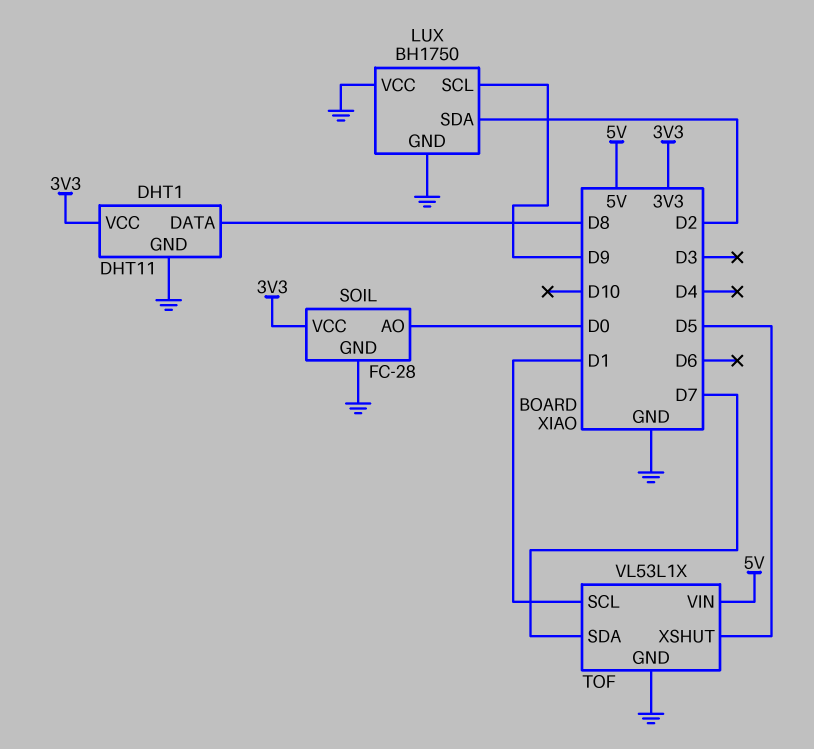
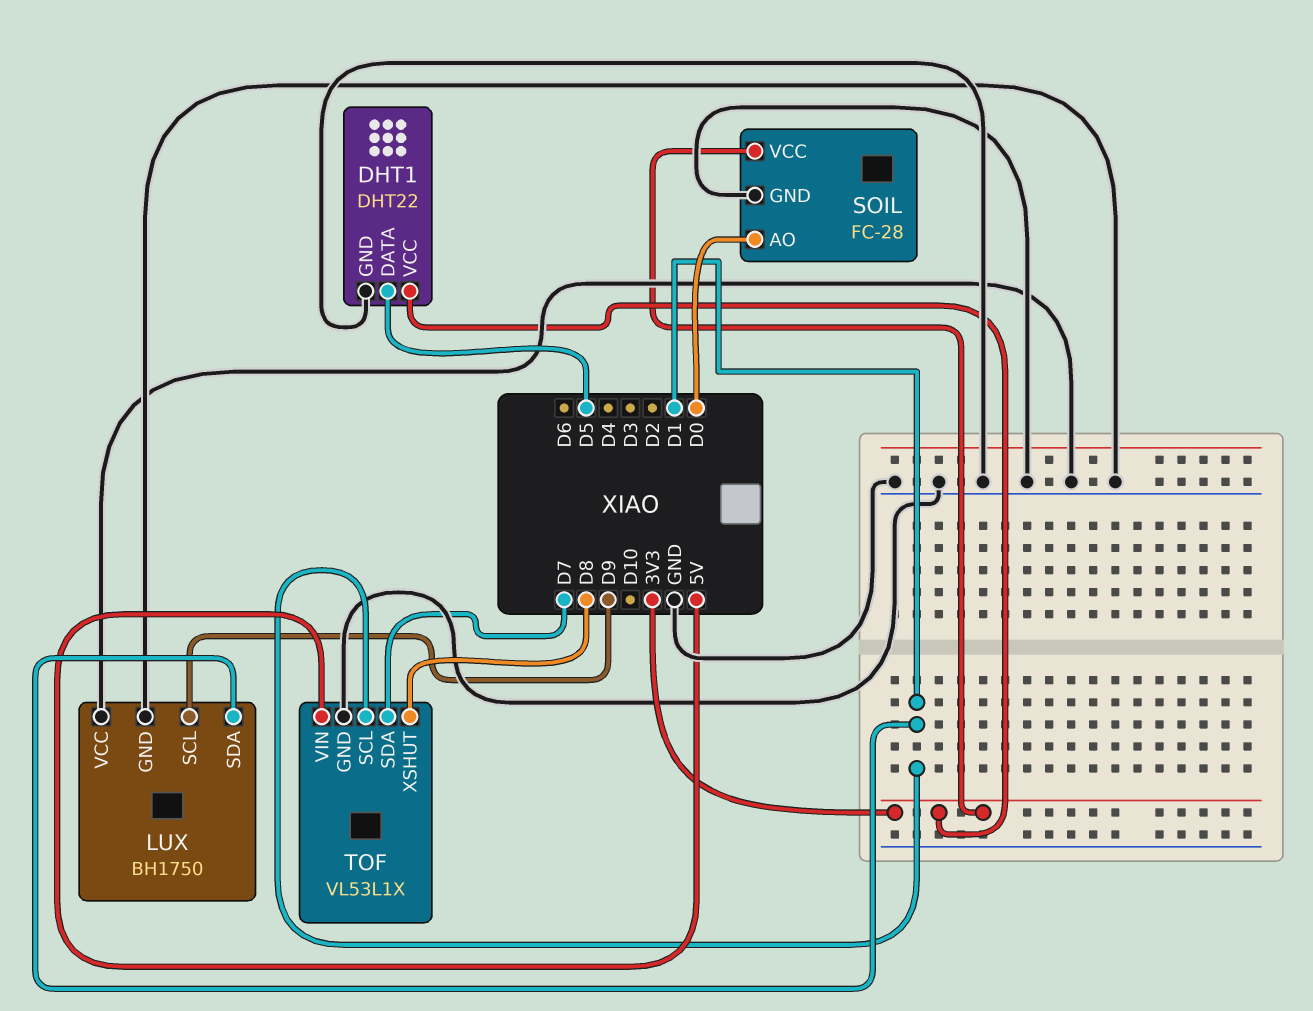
DHT1: DHT11 -> DHT22
DHT1 pin DATA: D8 -> D5
LUX pin SDA: D2 -> D1
TOF pin XSHUT: D5 -> D8

